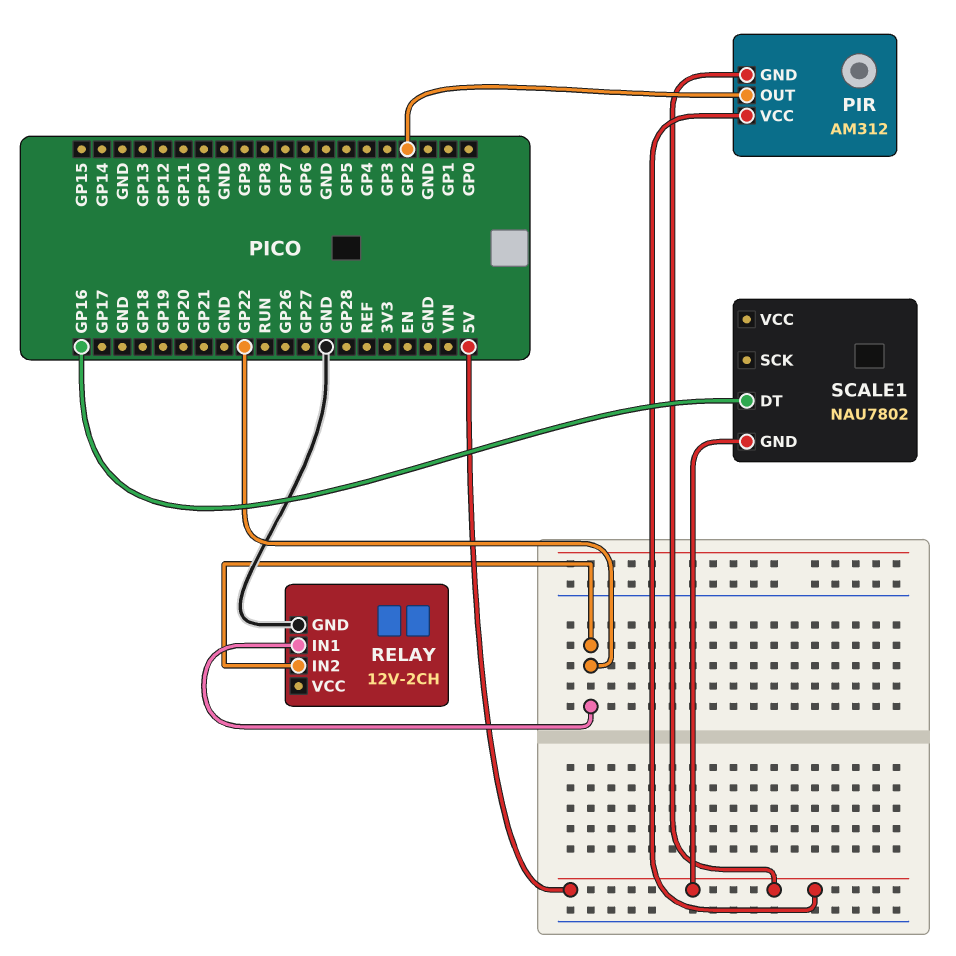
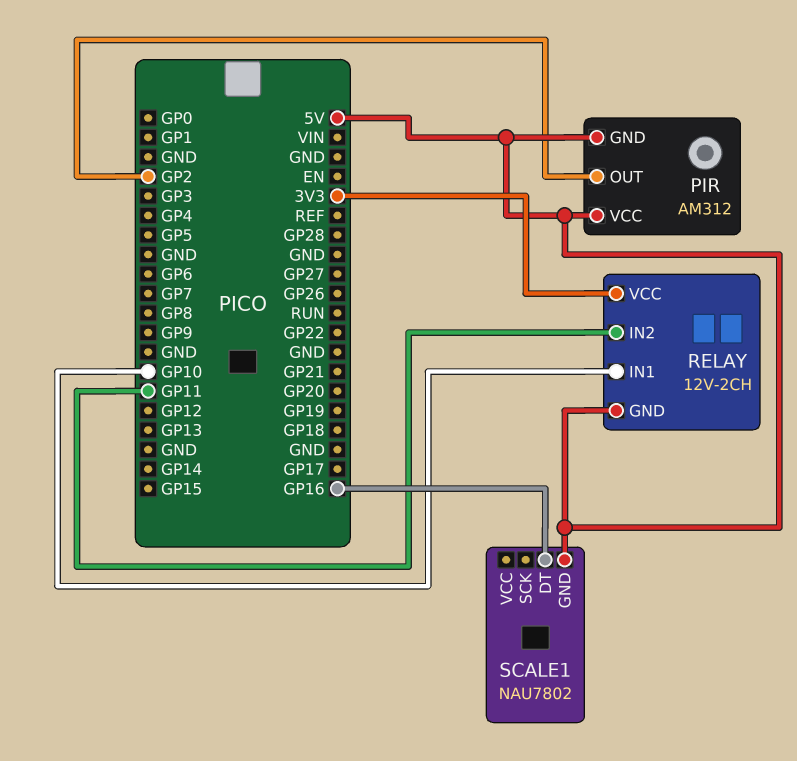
RELAY pin GND: GND -> 5V
RELAY pin IN1: GP22 -> GP10
RELAY pin IN2: GP22 -> GP11
RELAY pin VCC: none -> 3V3

